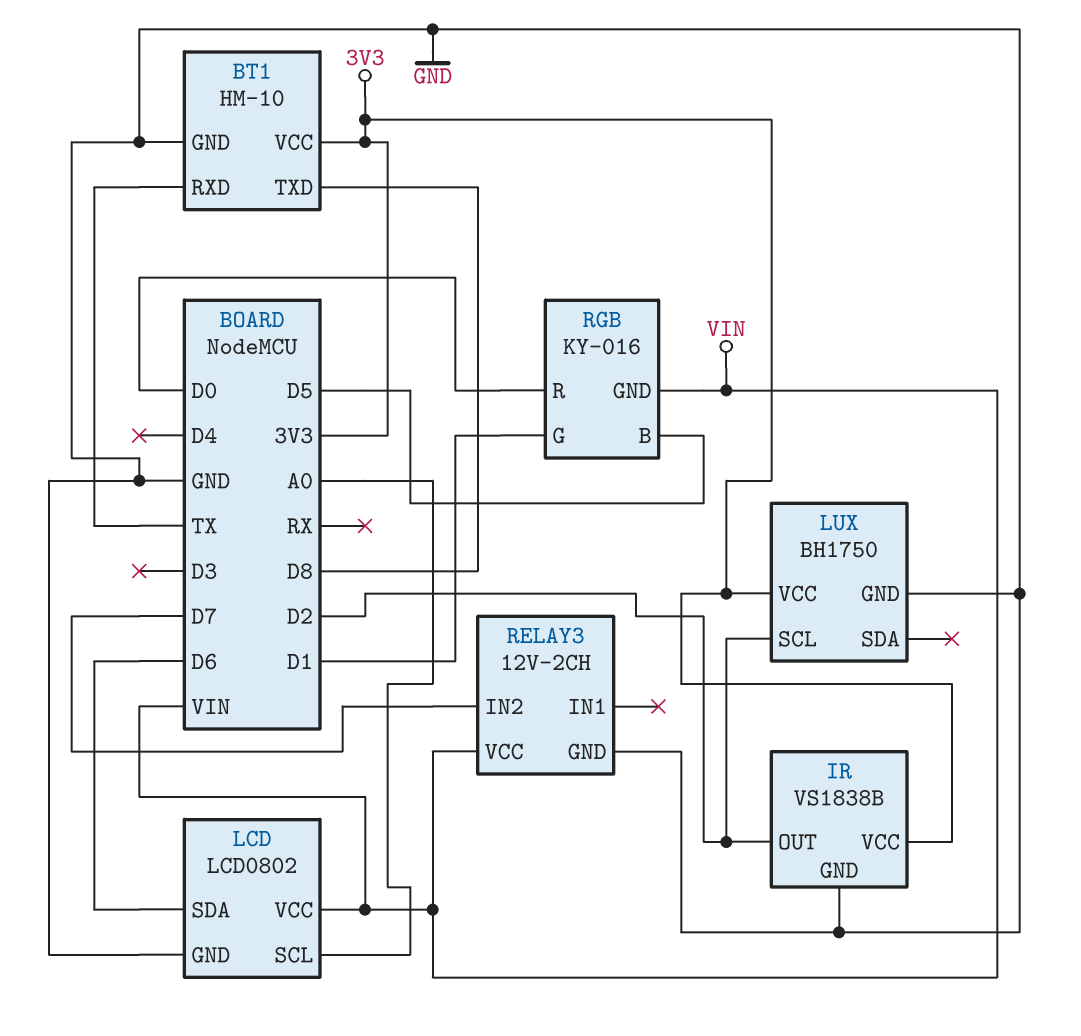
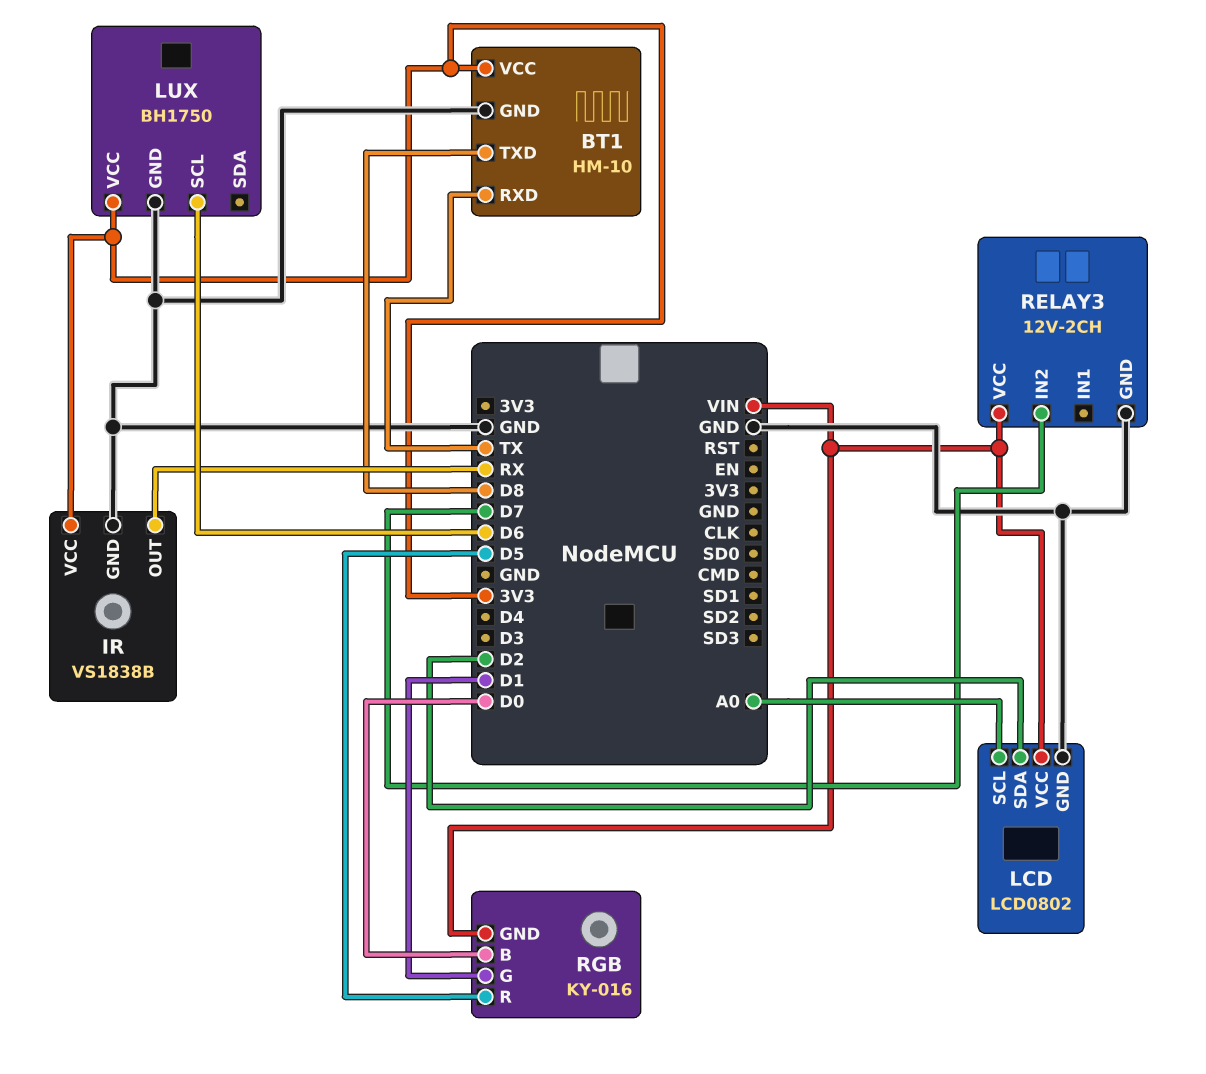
IR pin OUT: D2 -> RX
LCD pin SDA: D6 -> D2
LUX pin SCL: D2 -> D6
RGB pin B: D5 -> D0
RGB pin R: D0 -> D5

